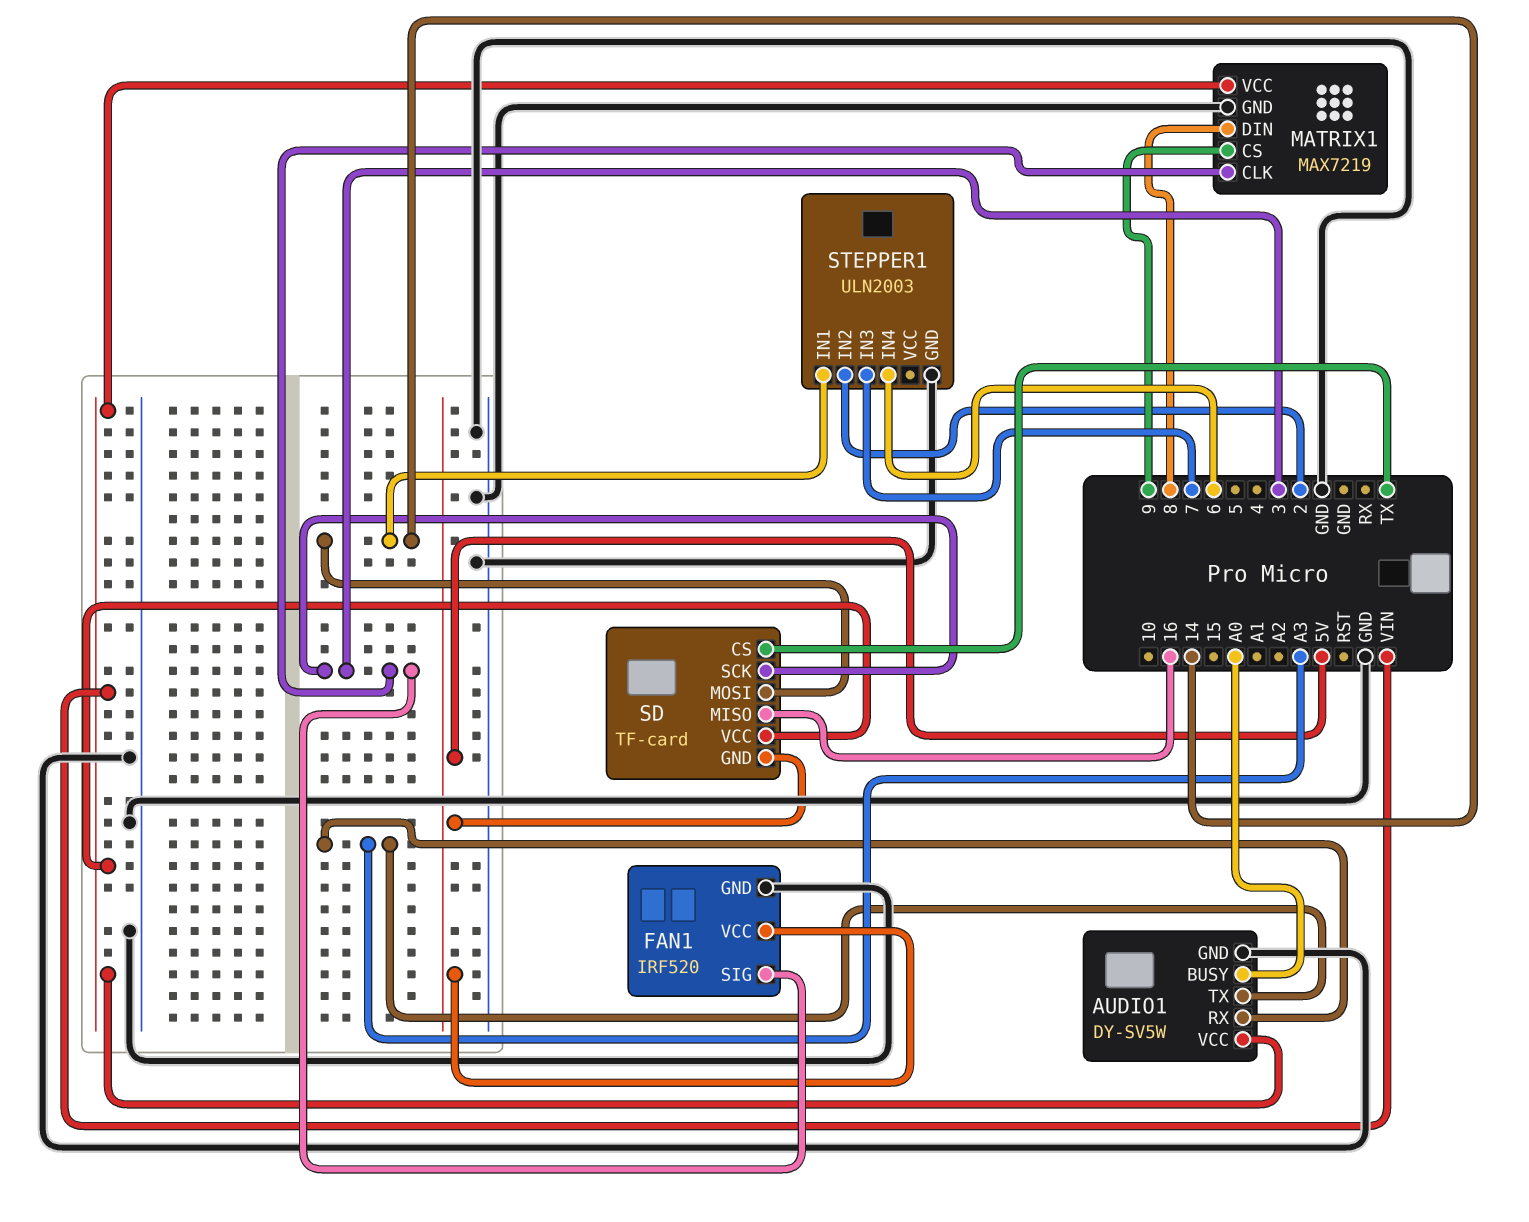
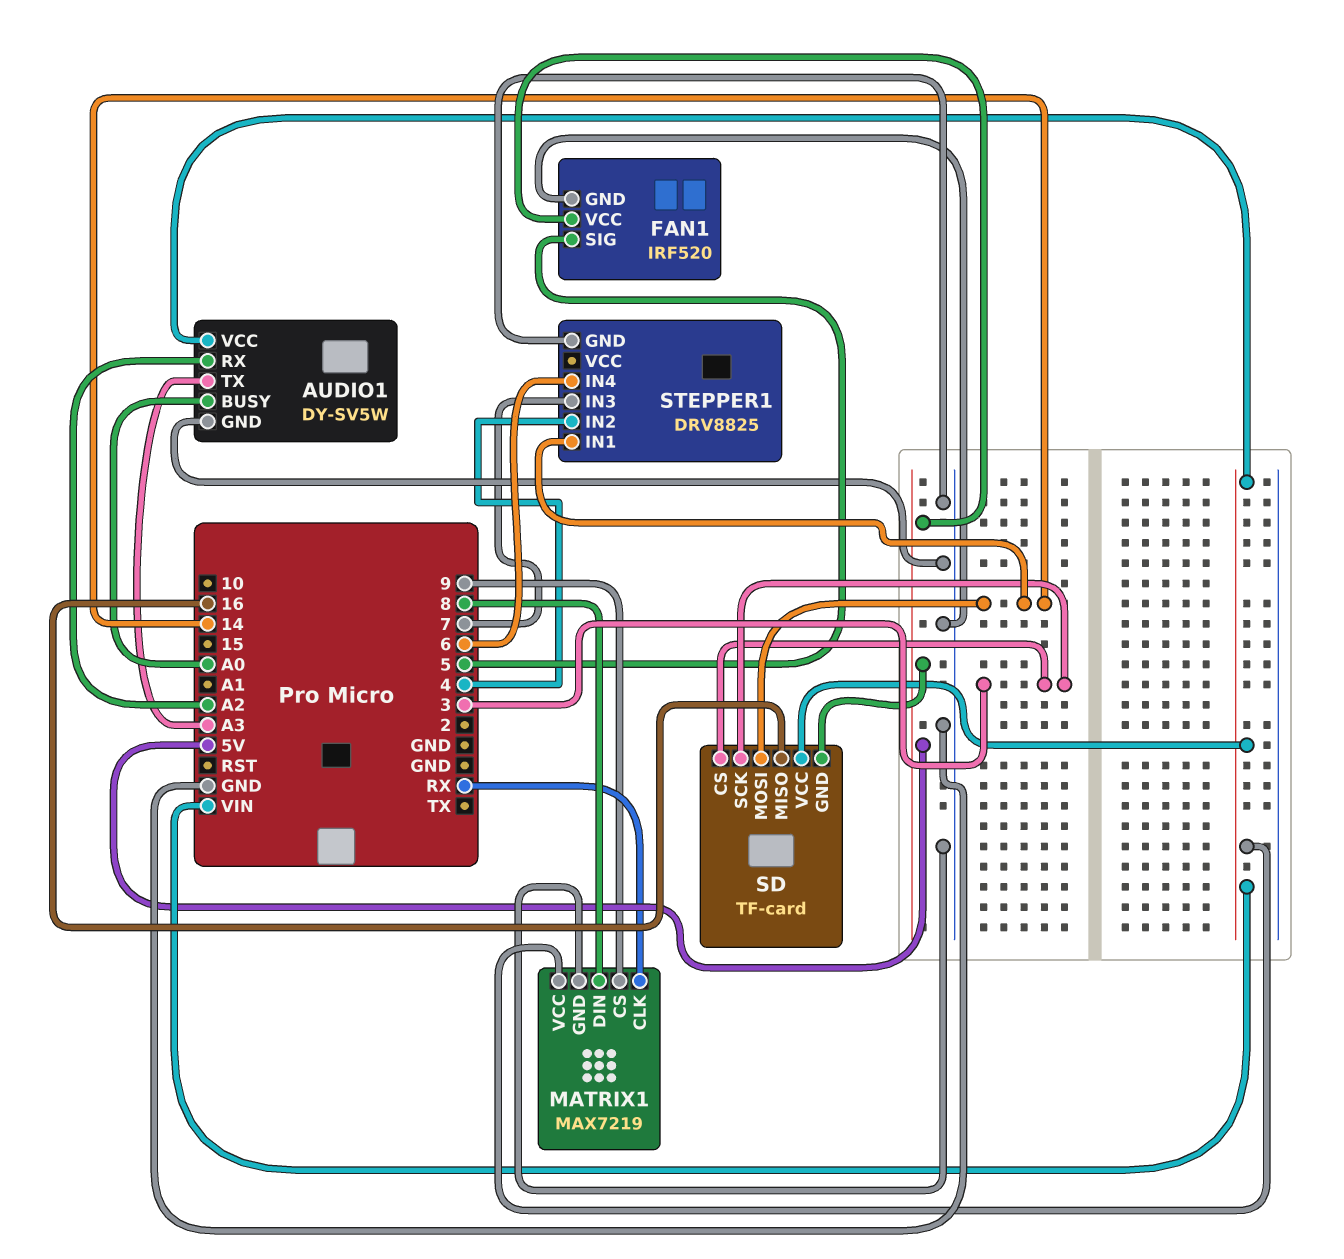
AUDIO1 pin RX: A3 -> A2
FAN1 pin SIG: 3 -> 5
MATRIX1 pin CLK: 3 -> RX
SD pin CS: TX -> 3
STEPPER1: ULN2003 -> DRV8825
STEPPER1 pin IN2: 2 -> 4

